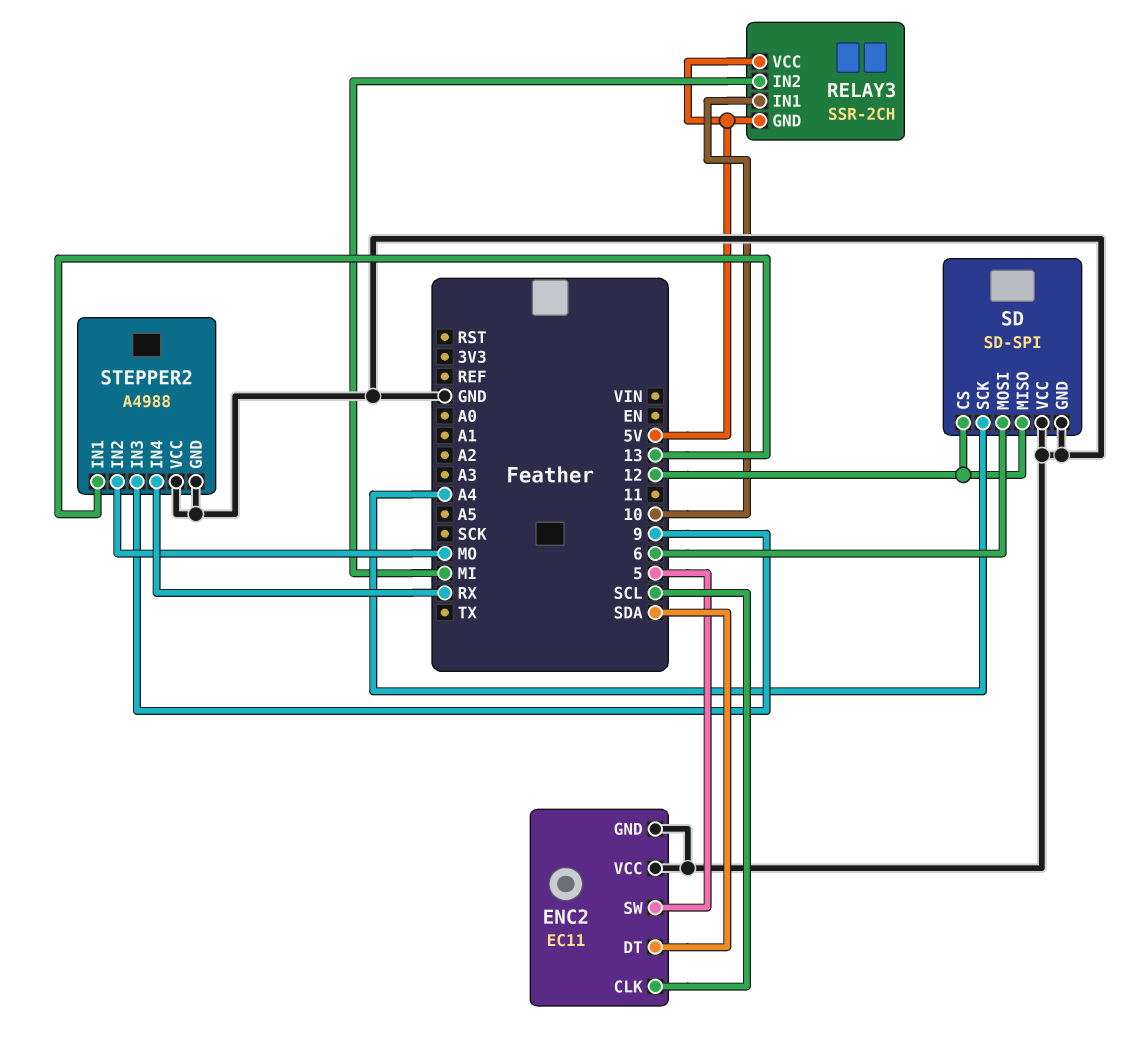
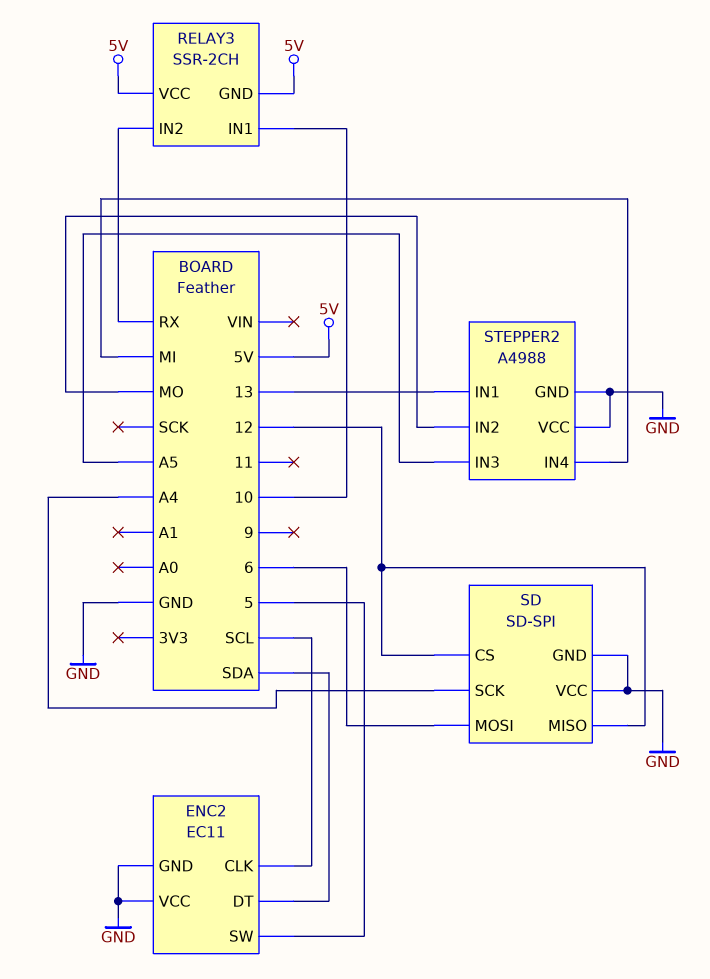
RELAY3 pin IN2: MI -> RX
STEPPER2 pin IN3: 9 -> A5
STEPPER2 pin IN4: RX -> MI

